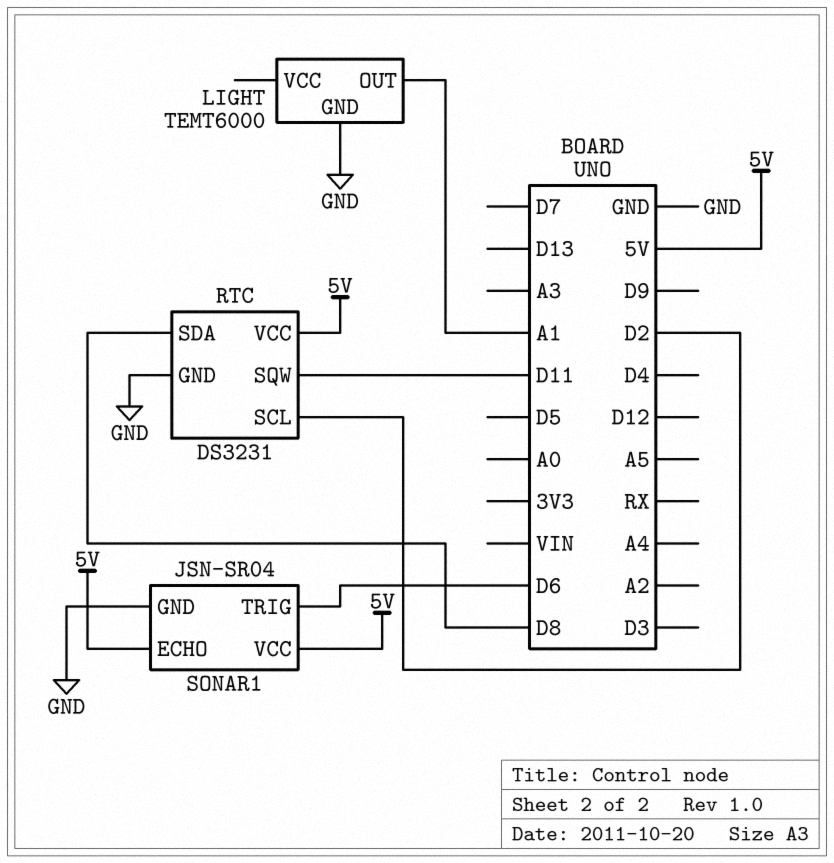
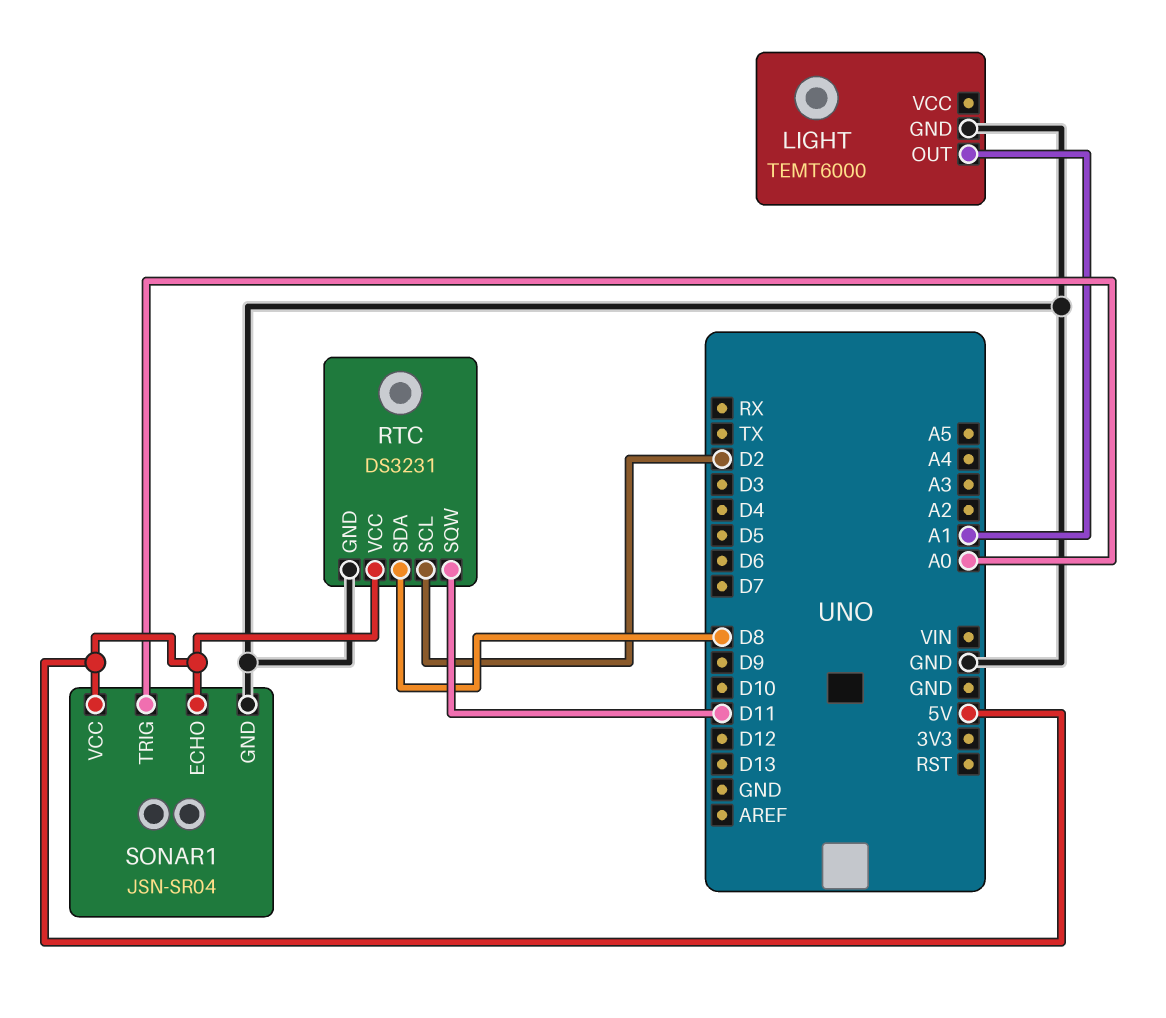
SONAR1 pin TRIG: D6 -> A0

